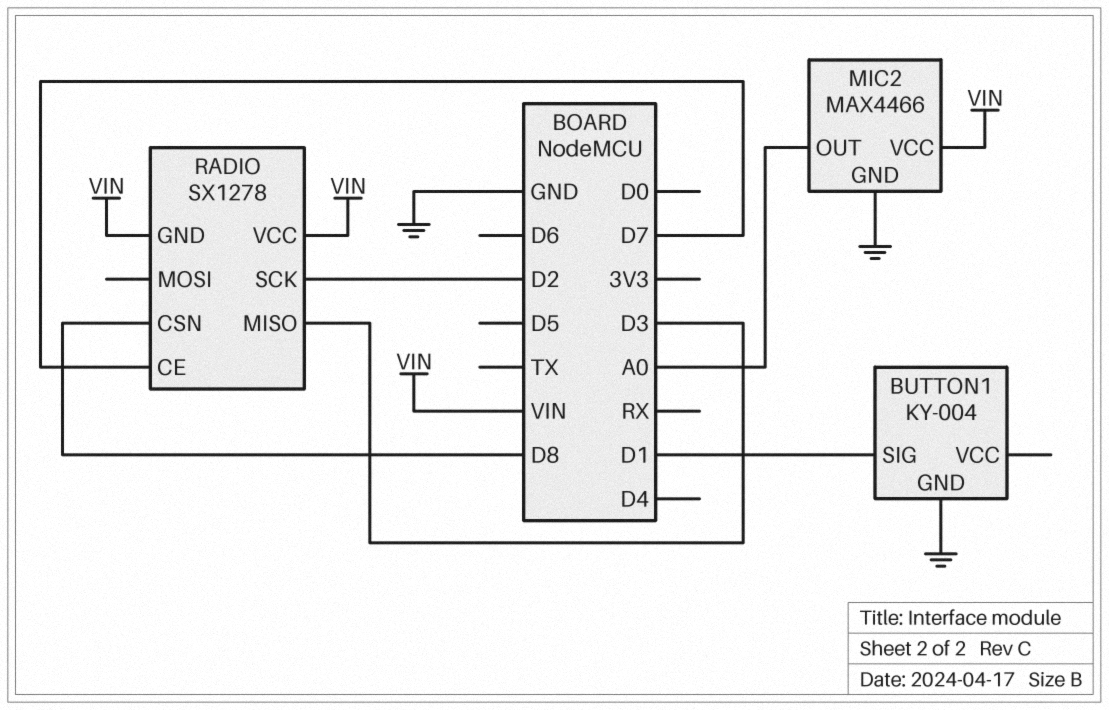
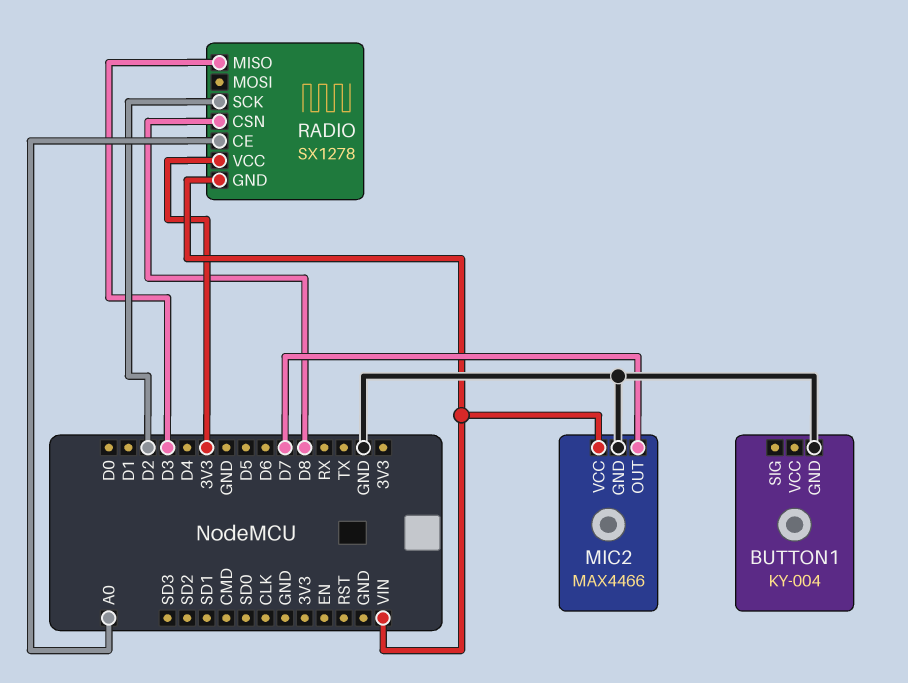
BUTTON1 pin SIG: D1 -> none
MIC2 pin OUT: A0 -> D7
RADIO pin CE: D7 -> A0
RADIO pin VCC: VIN -> 3V3

